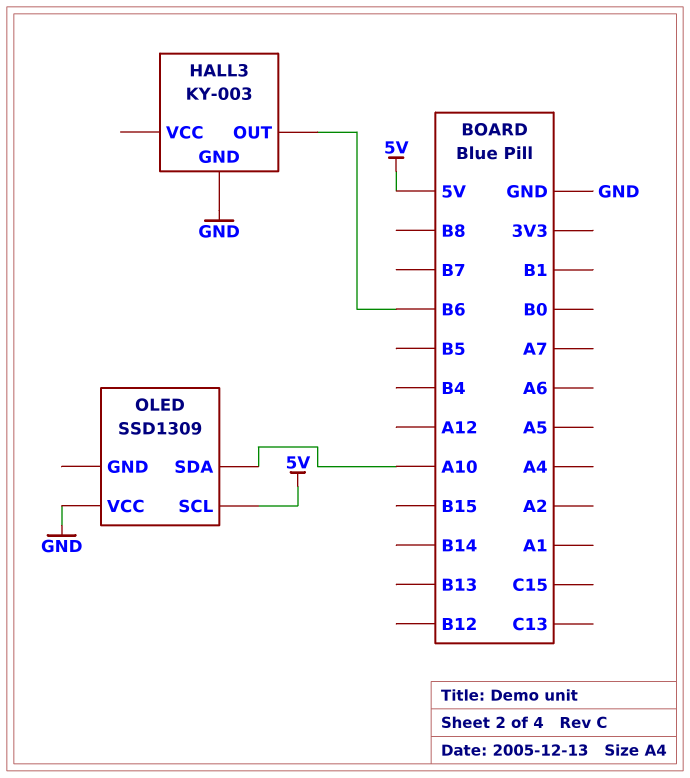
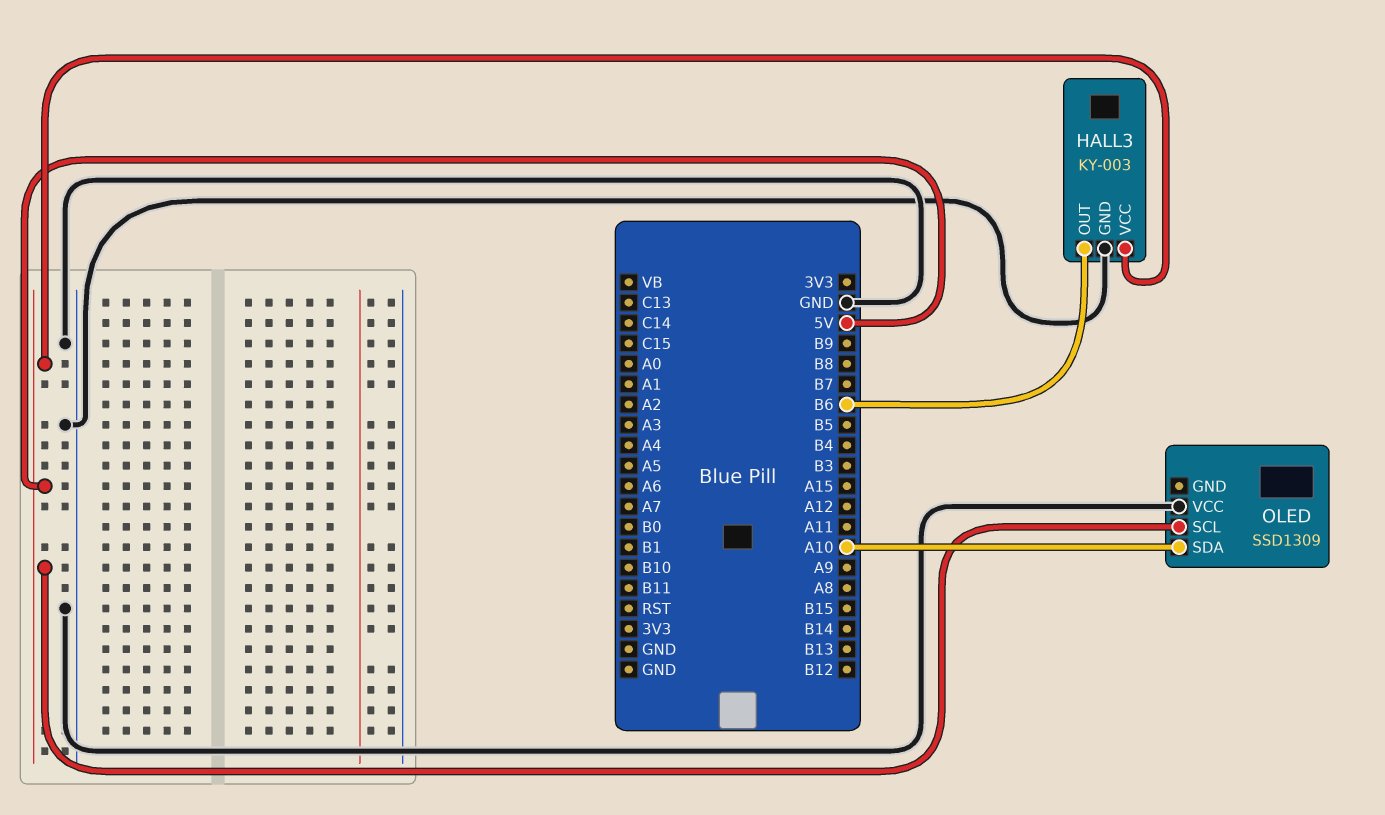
HALL3 pin VCC: none -> 5V

